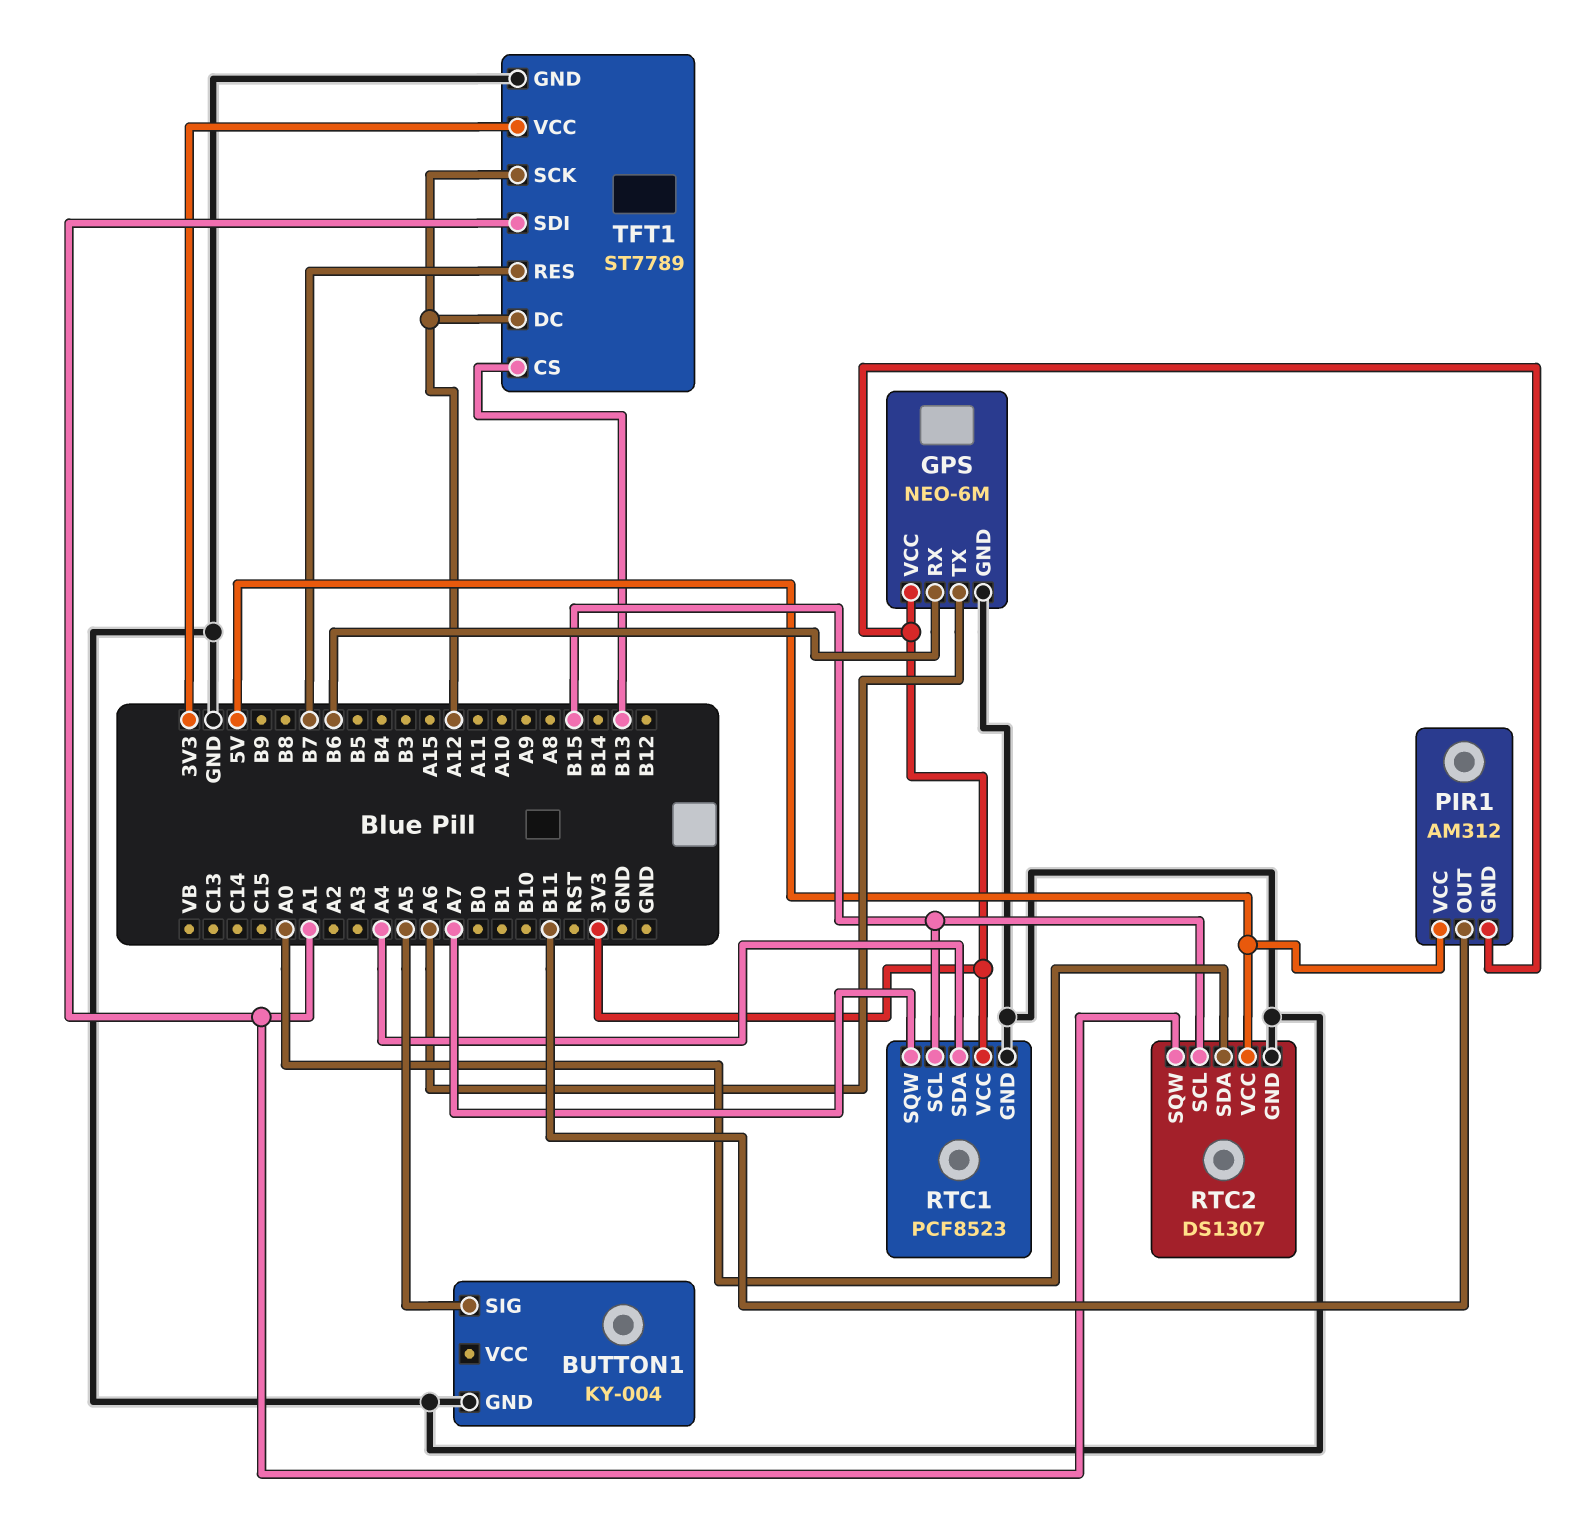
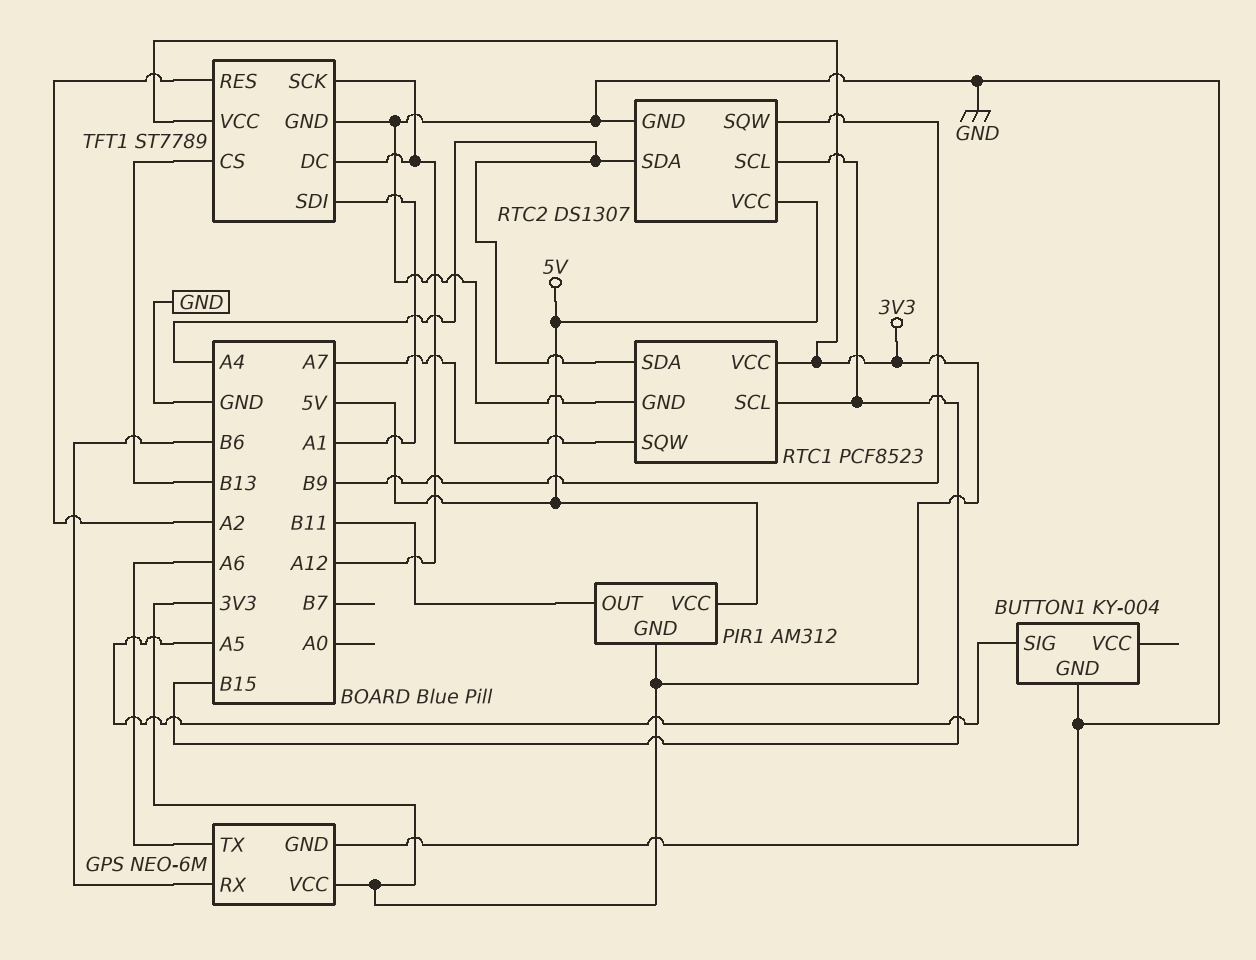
RTC2 pin SDA: A0 -> A4
RTC2 pin SQW: A1 -> B9
TFT1 pin RES: B7 -> A2

